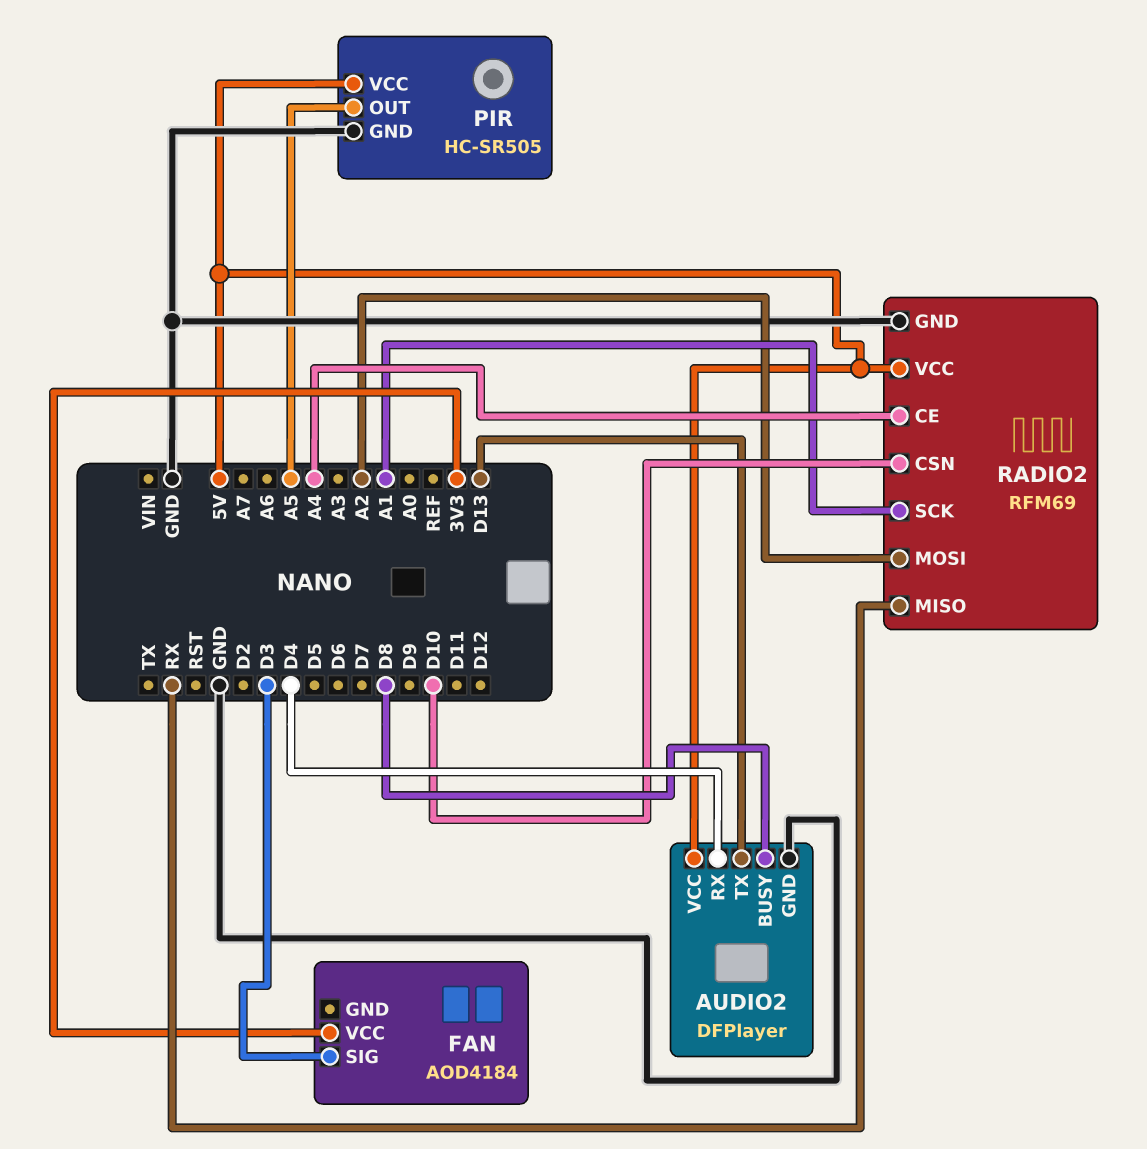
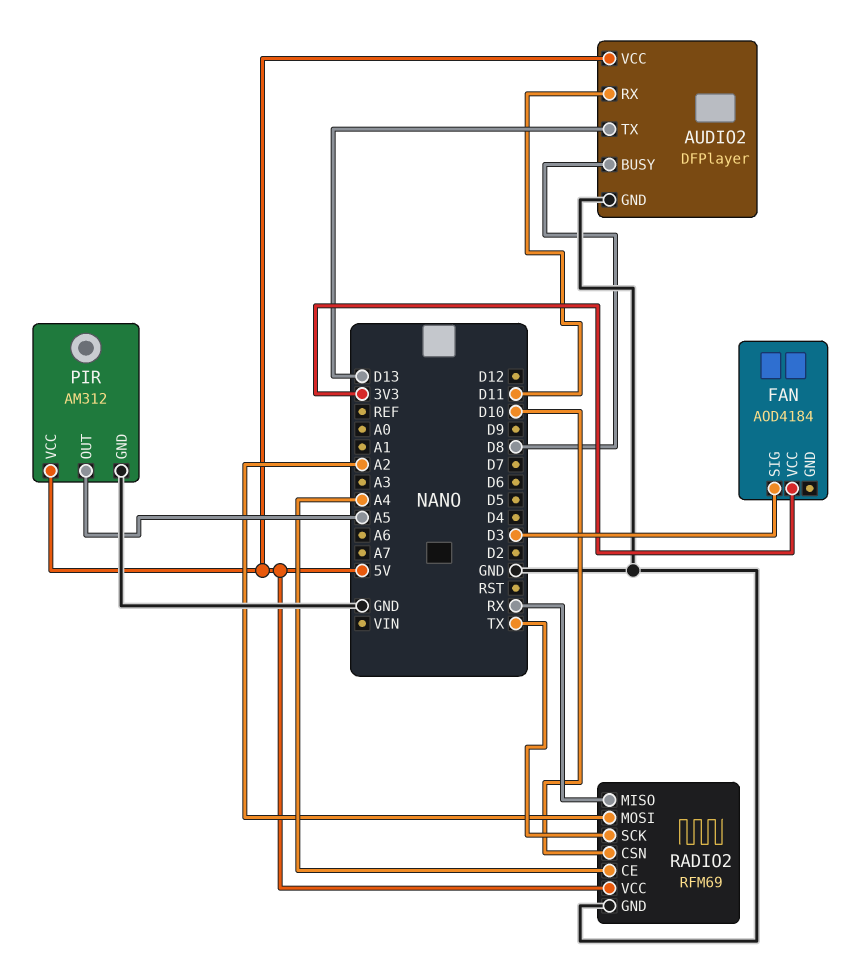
AUDIO2 pin RX: D4 -> D11
PIR: HC-SR505 -> AM312
RADIO2 pin SCK: A1 -> TX

